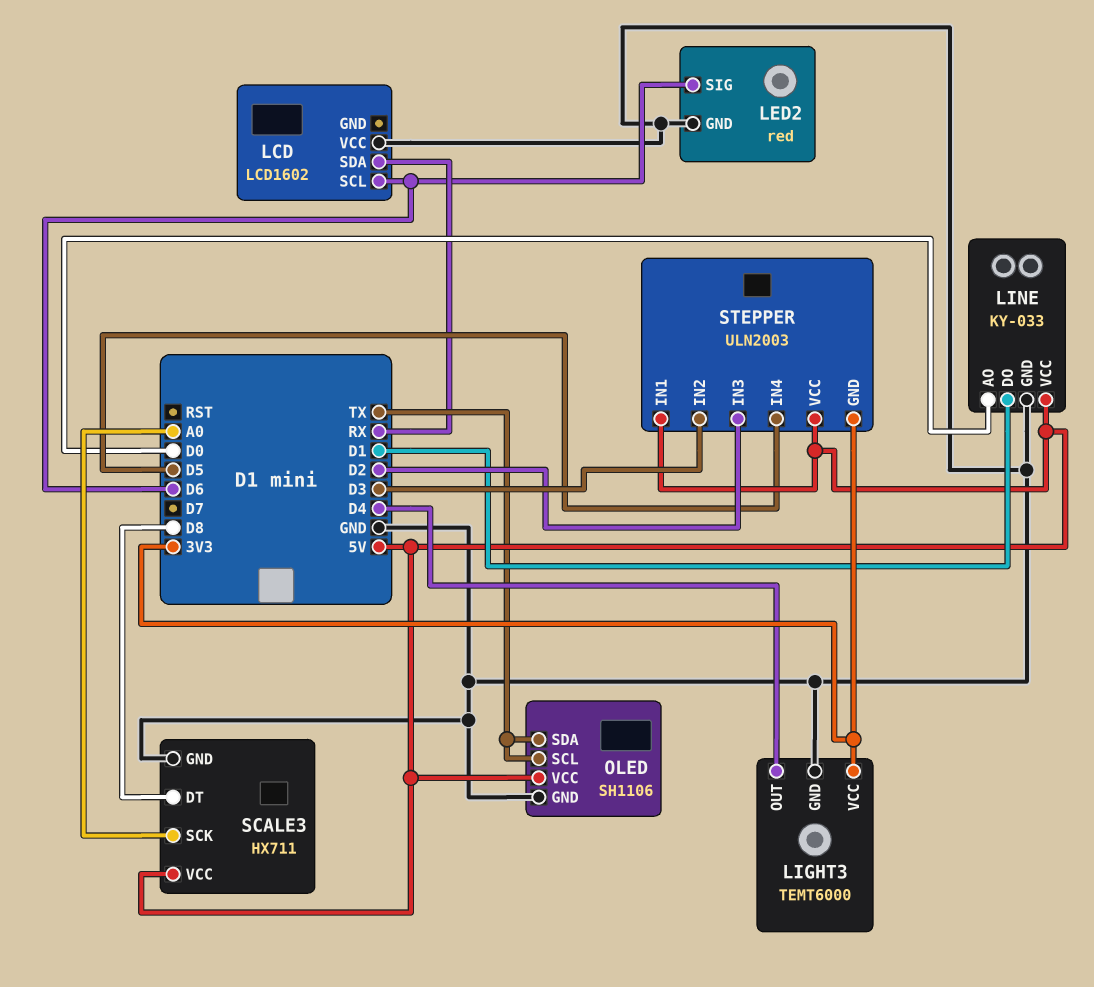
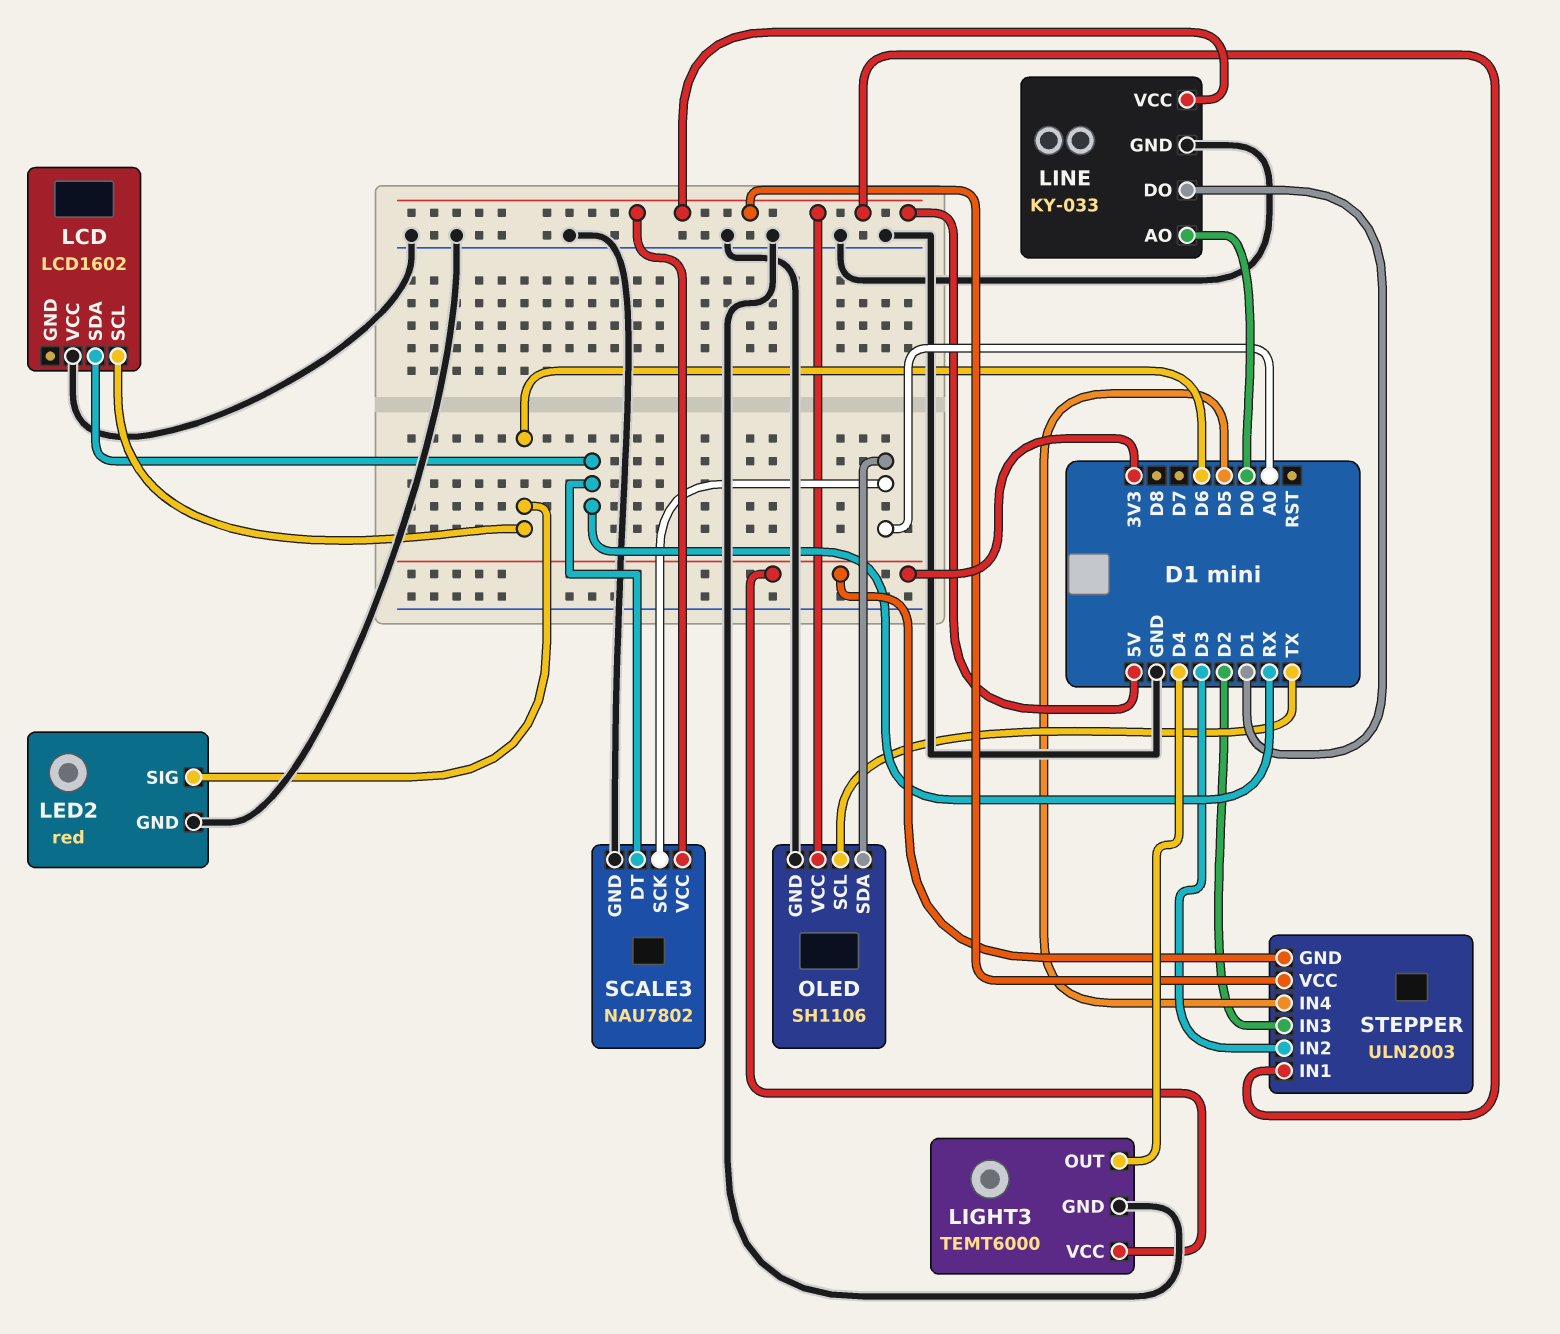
OLED pin SDA: TX -> A0
SCALE3: HX711 -> NAU7802
SCALE3 pin DT: D8 -> RX

